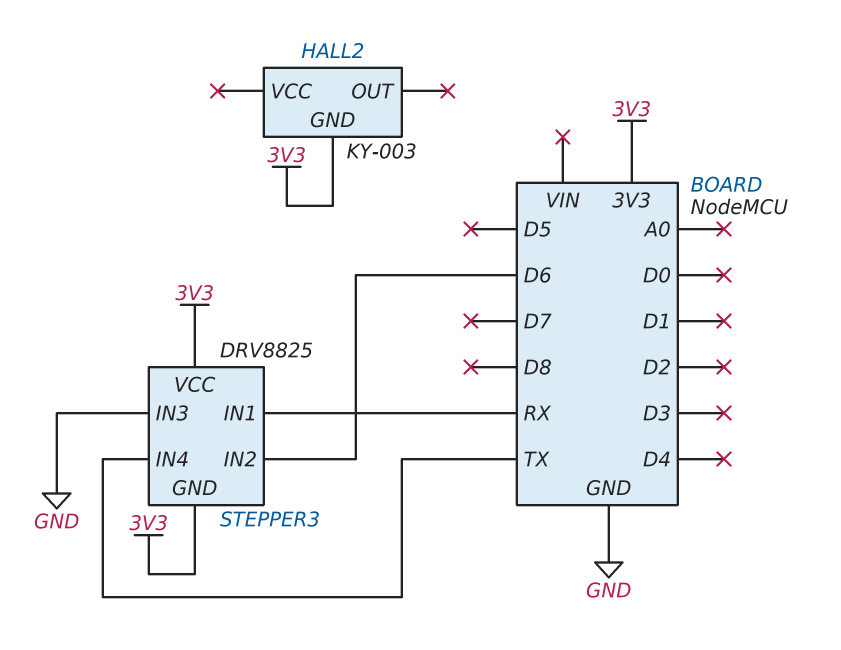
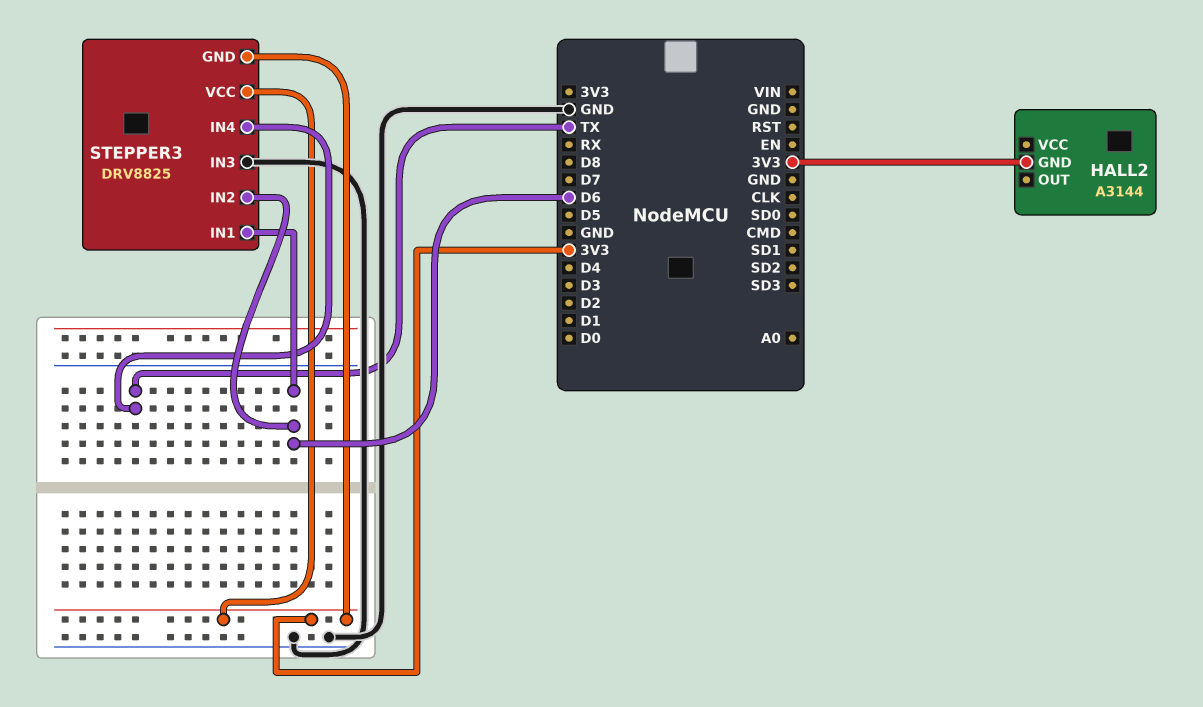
HALL2: KY-003 -> A3144
STEPPER3 pin IN1: RX -> D6

